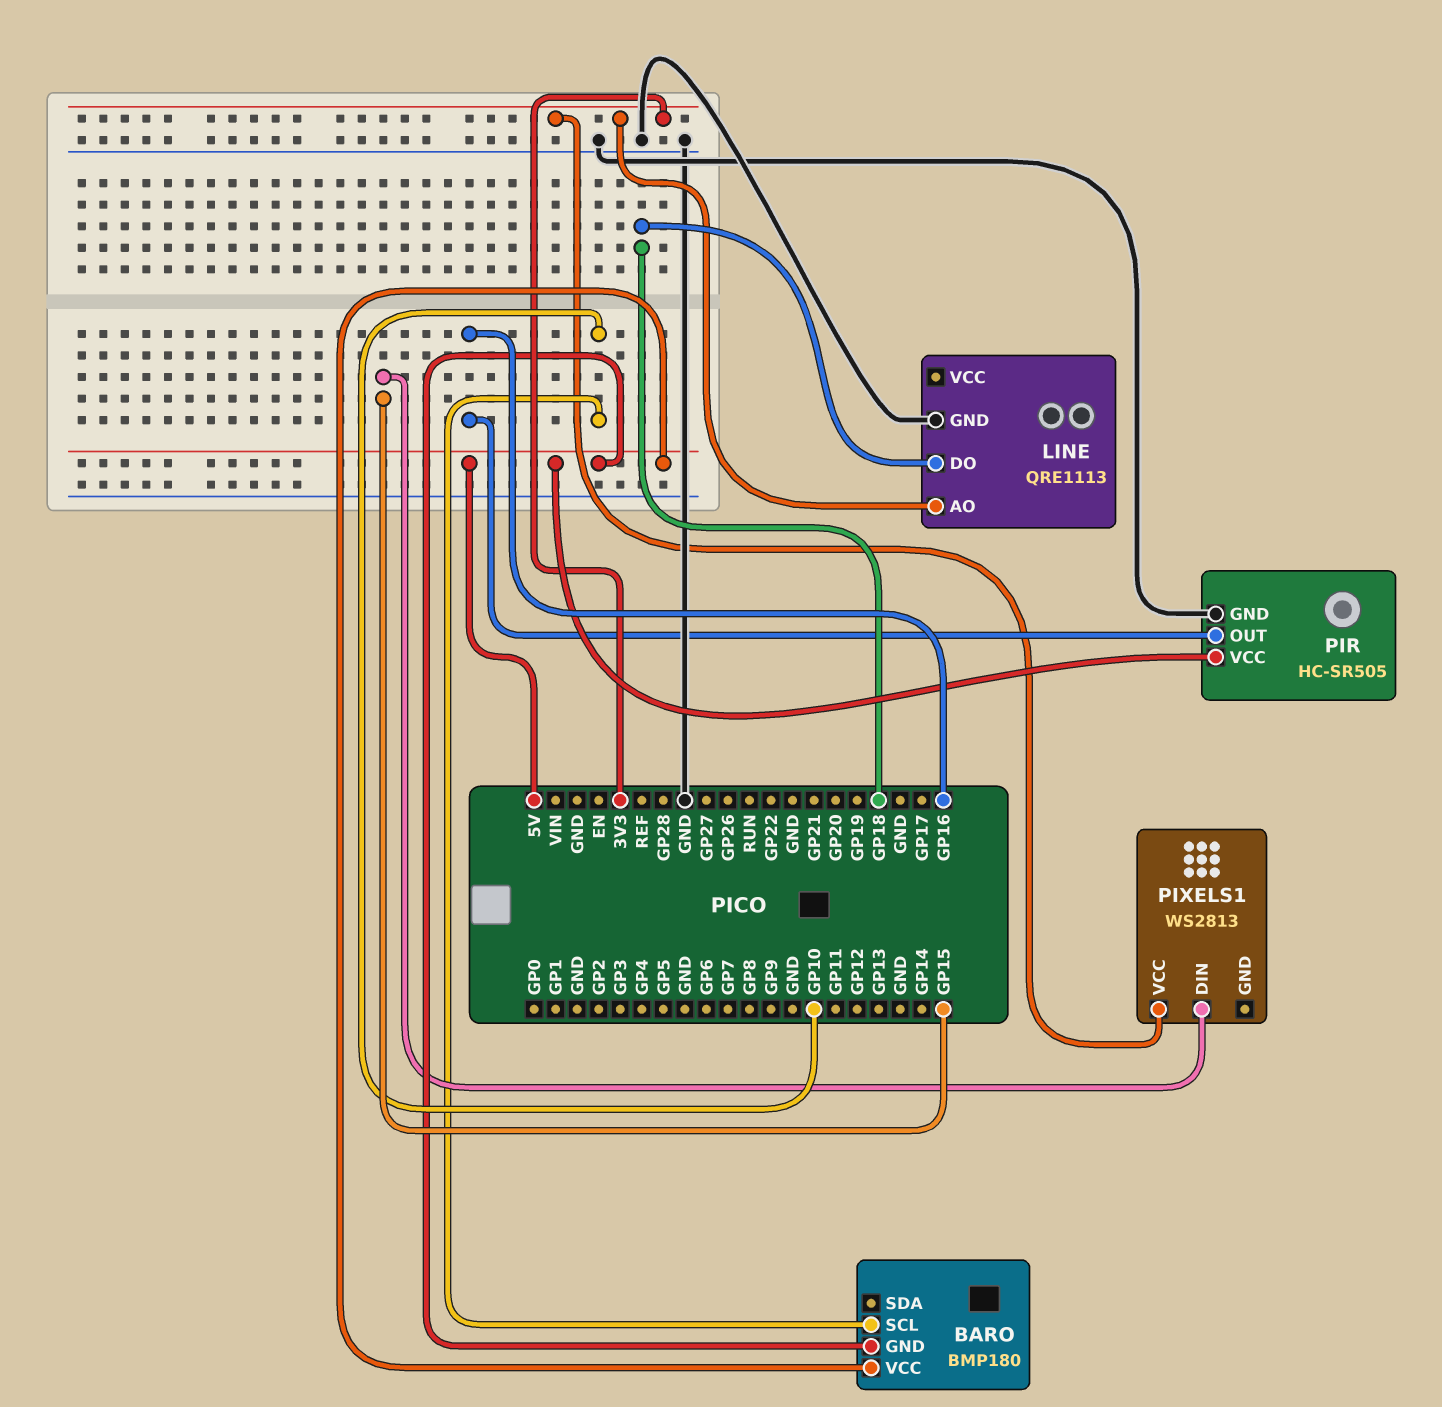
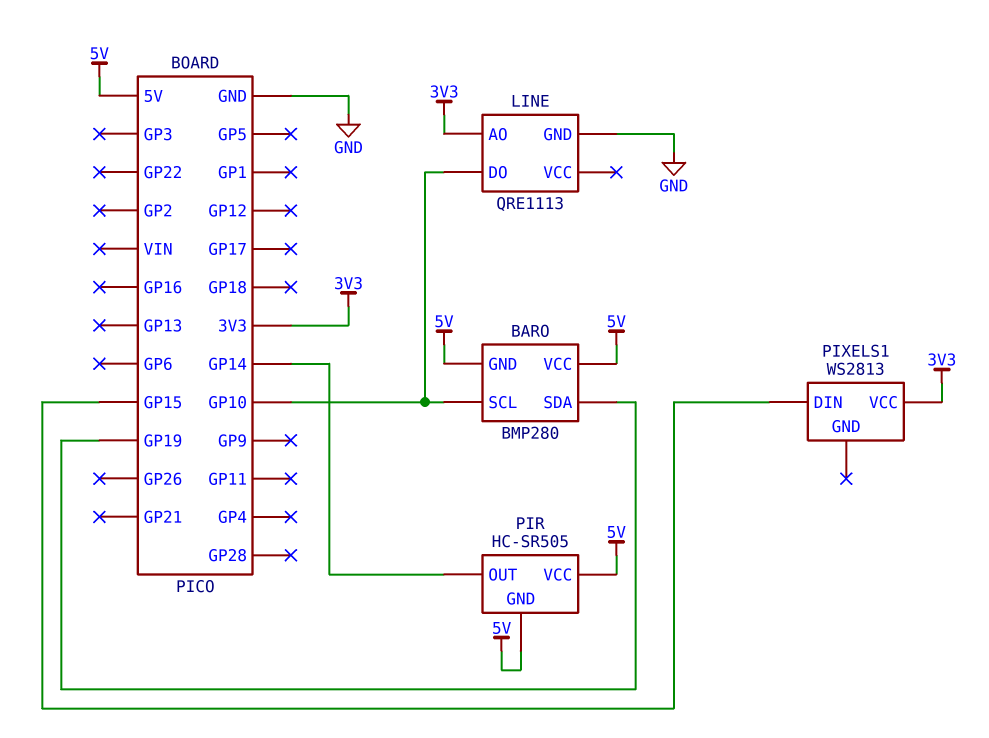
BARO: BMP180 -> BMP280
BARO pin SDA: none -> GP19
LINE pin DO: GP18 -> GP10
PIR pin GND: GND -> 5V
PIR pin OUT: GP16 -> GP14

